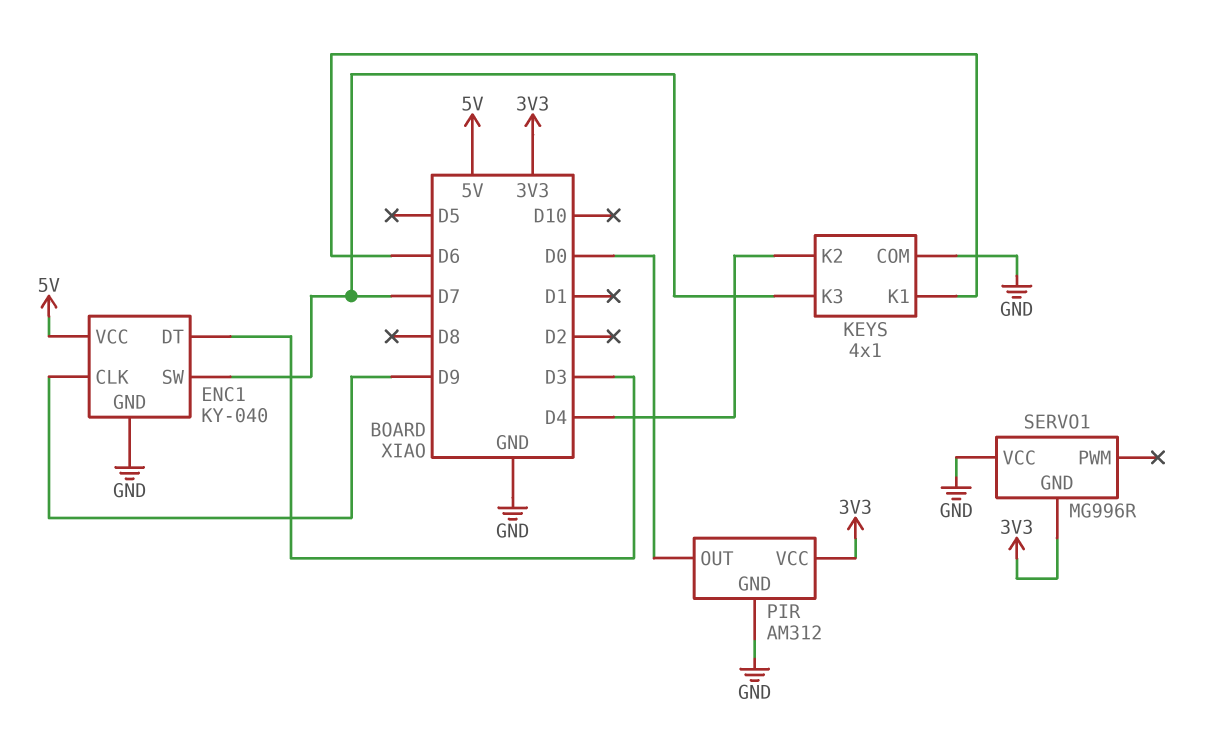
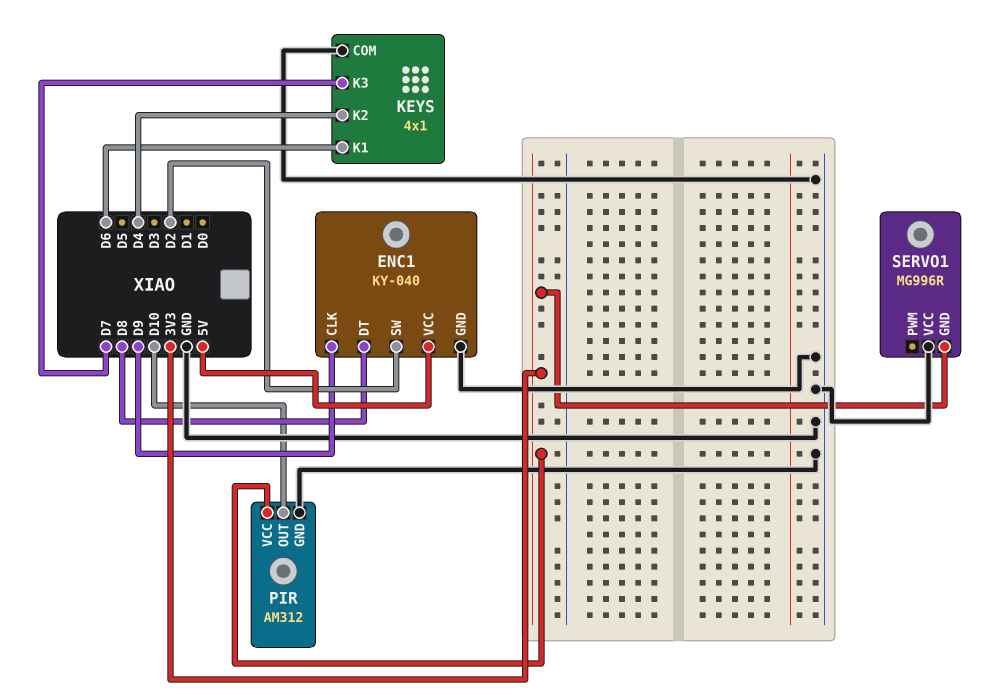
ENC1 pin DT: D3 -> D8
ENC1 pin SW: D7 -> D2
PIR pin OUT: D0 -> D10

